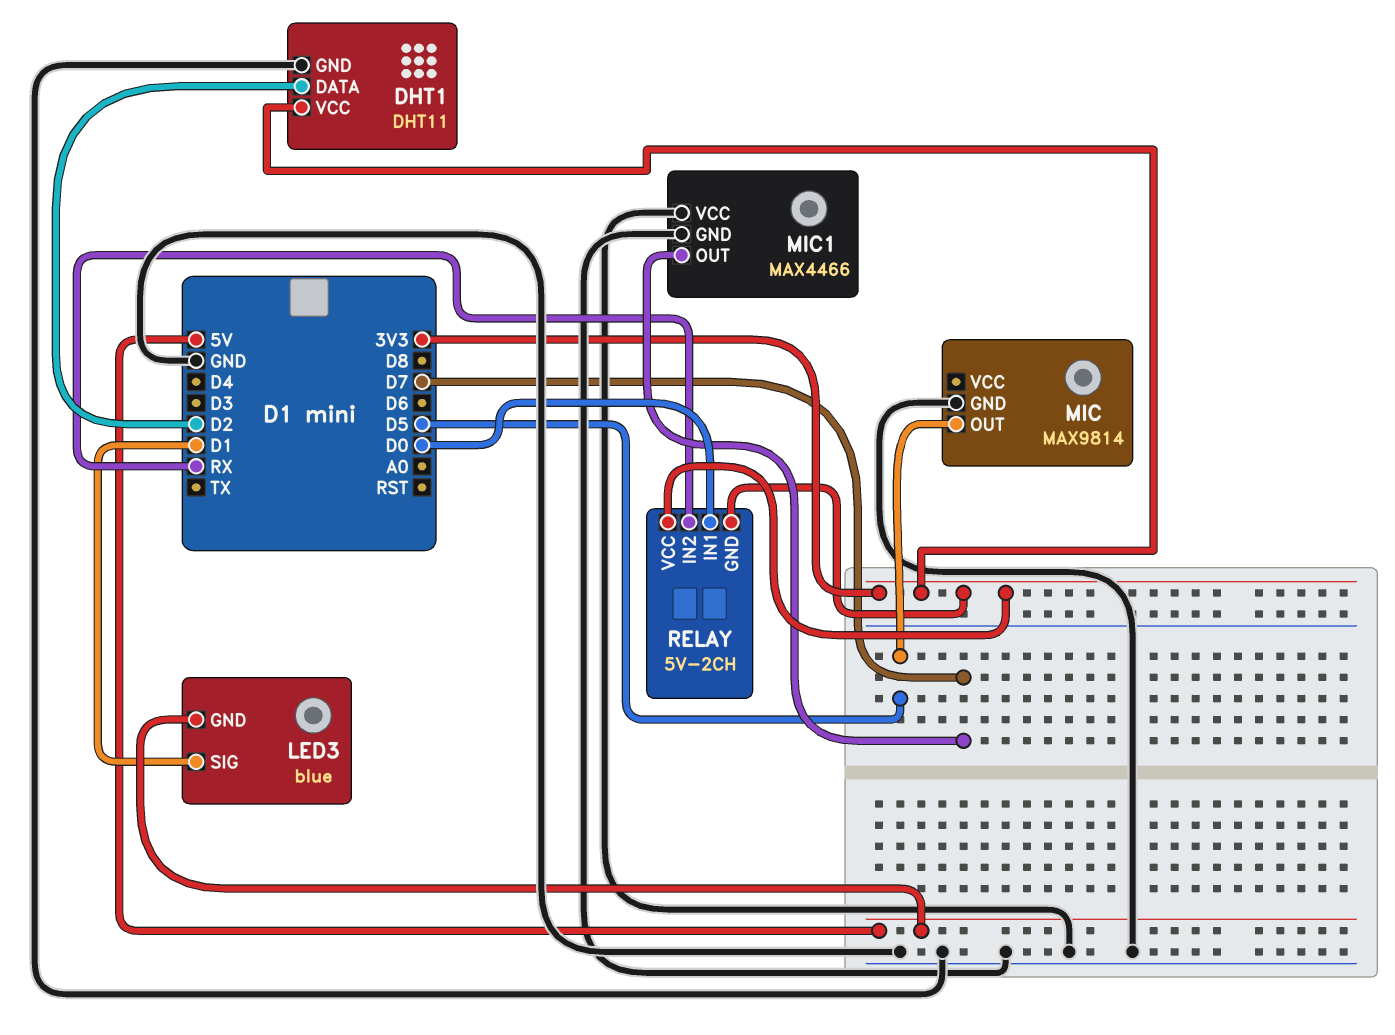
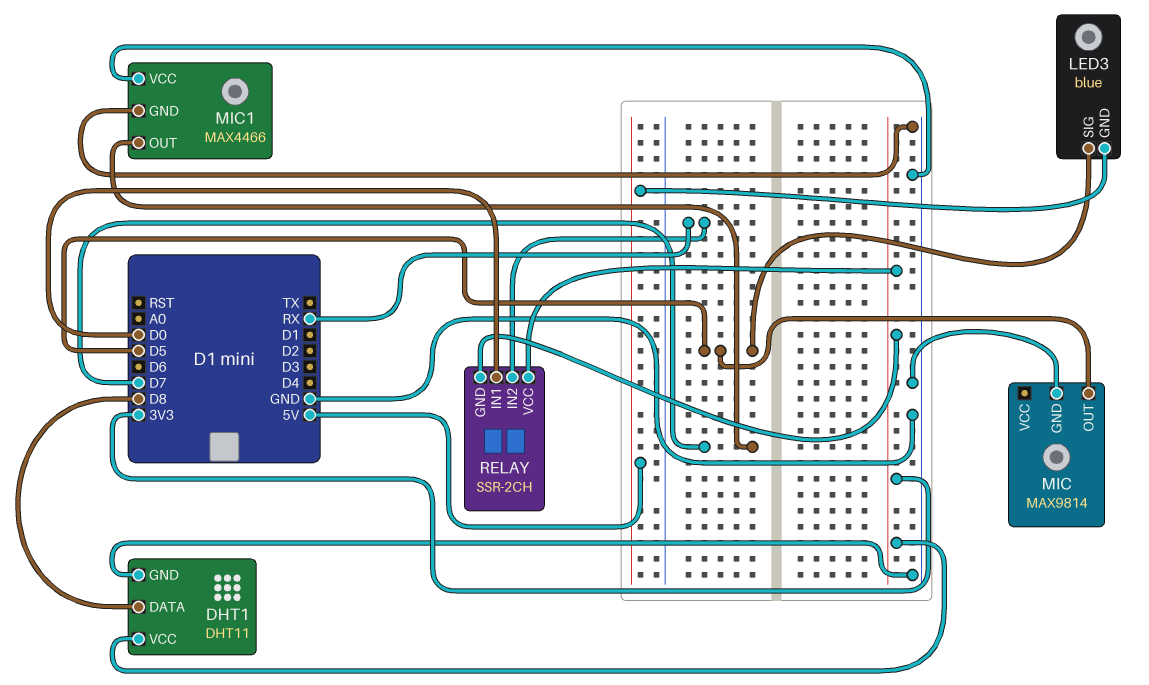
DHT1 pin DATA: D2 -> D8
LED3 pin SIG: D1 -> D5
RELAY: 5V-2CH -> SSR-2CH

